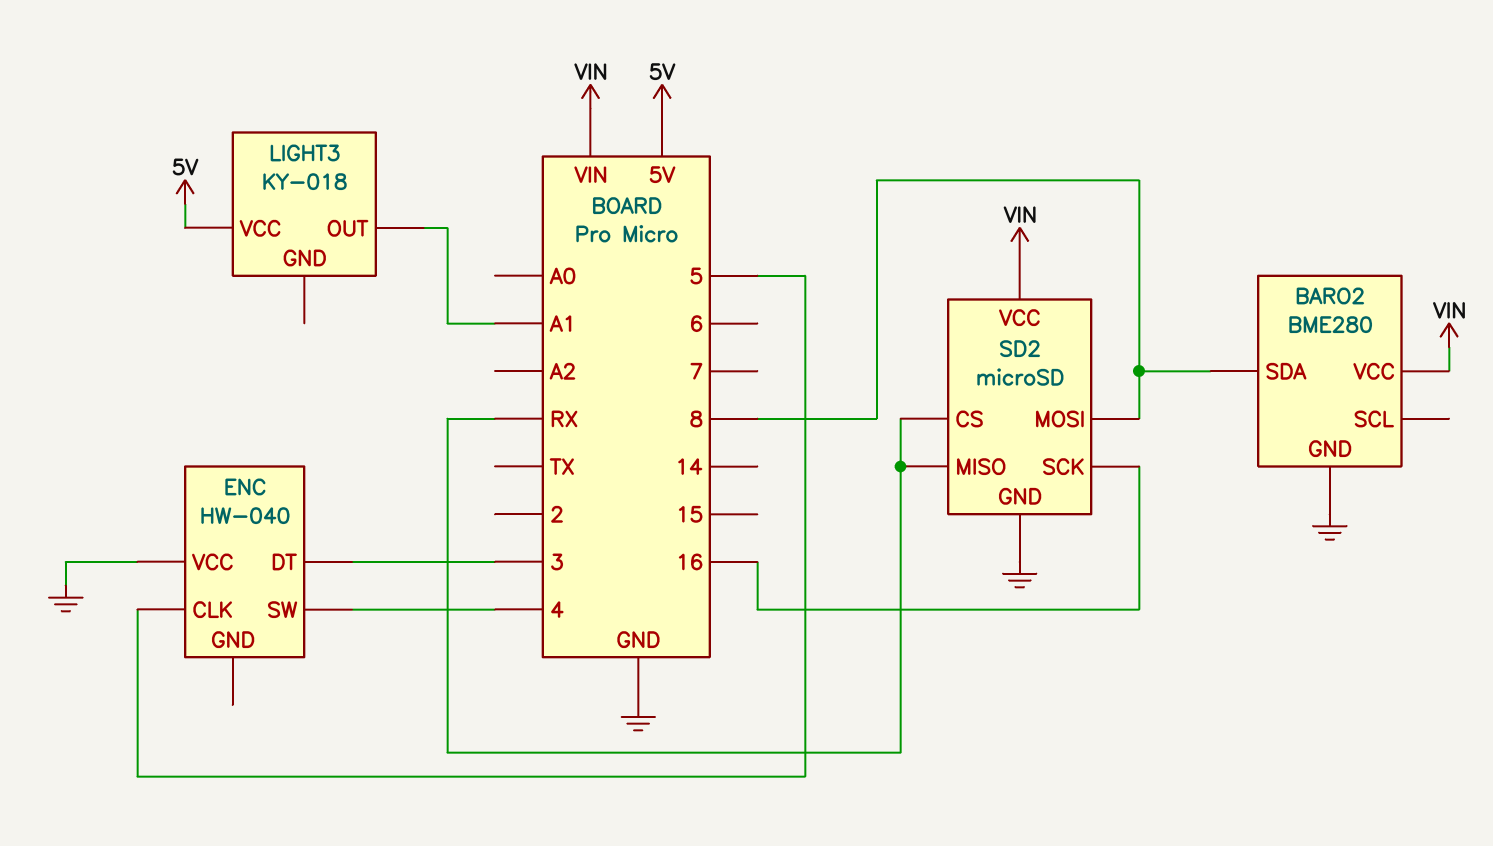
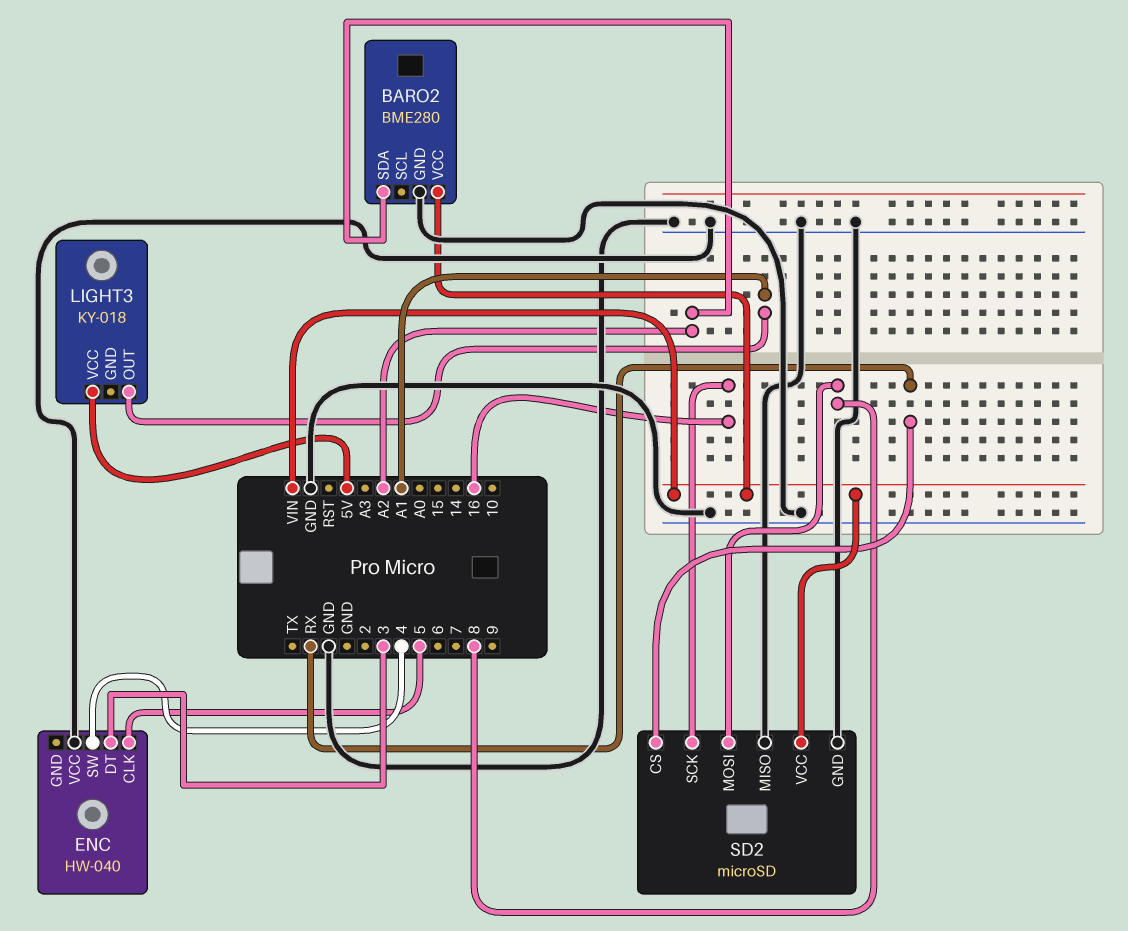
BARO2 pin SDA: 8 -> A2
SD2 pin MISO: RX -> GND

